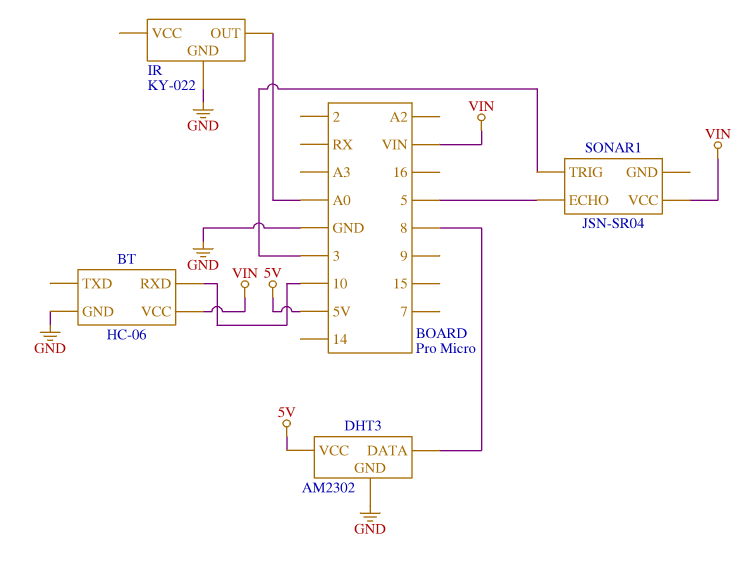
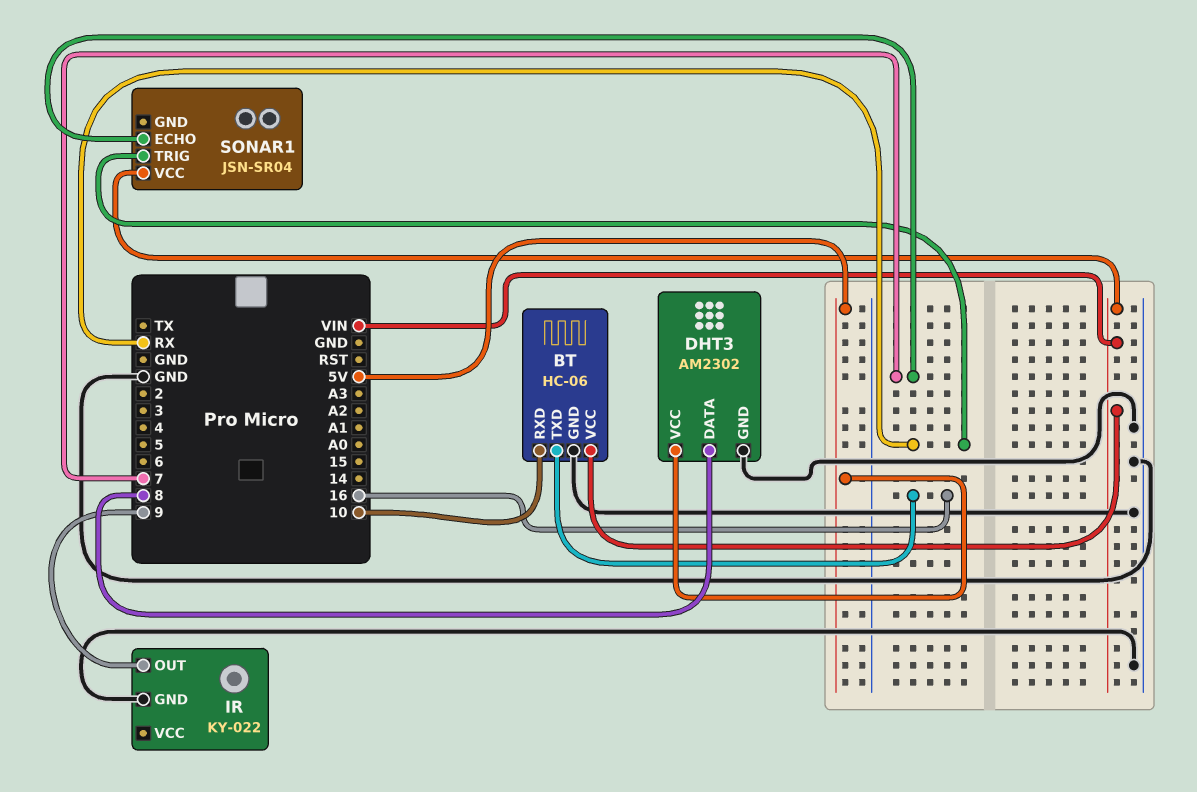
BT pin TXD: none -> 16
IR pin OUT: A0 -> 9
SONAR1 pin ECHO: 5 -> 7
SONAR1 pin TRIG: 3 -> RX

